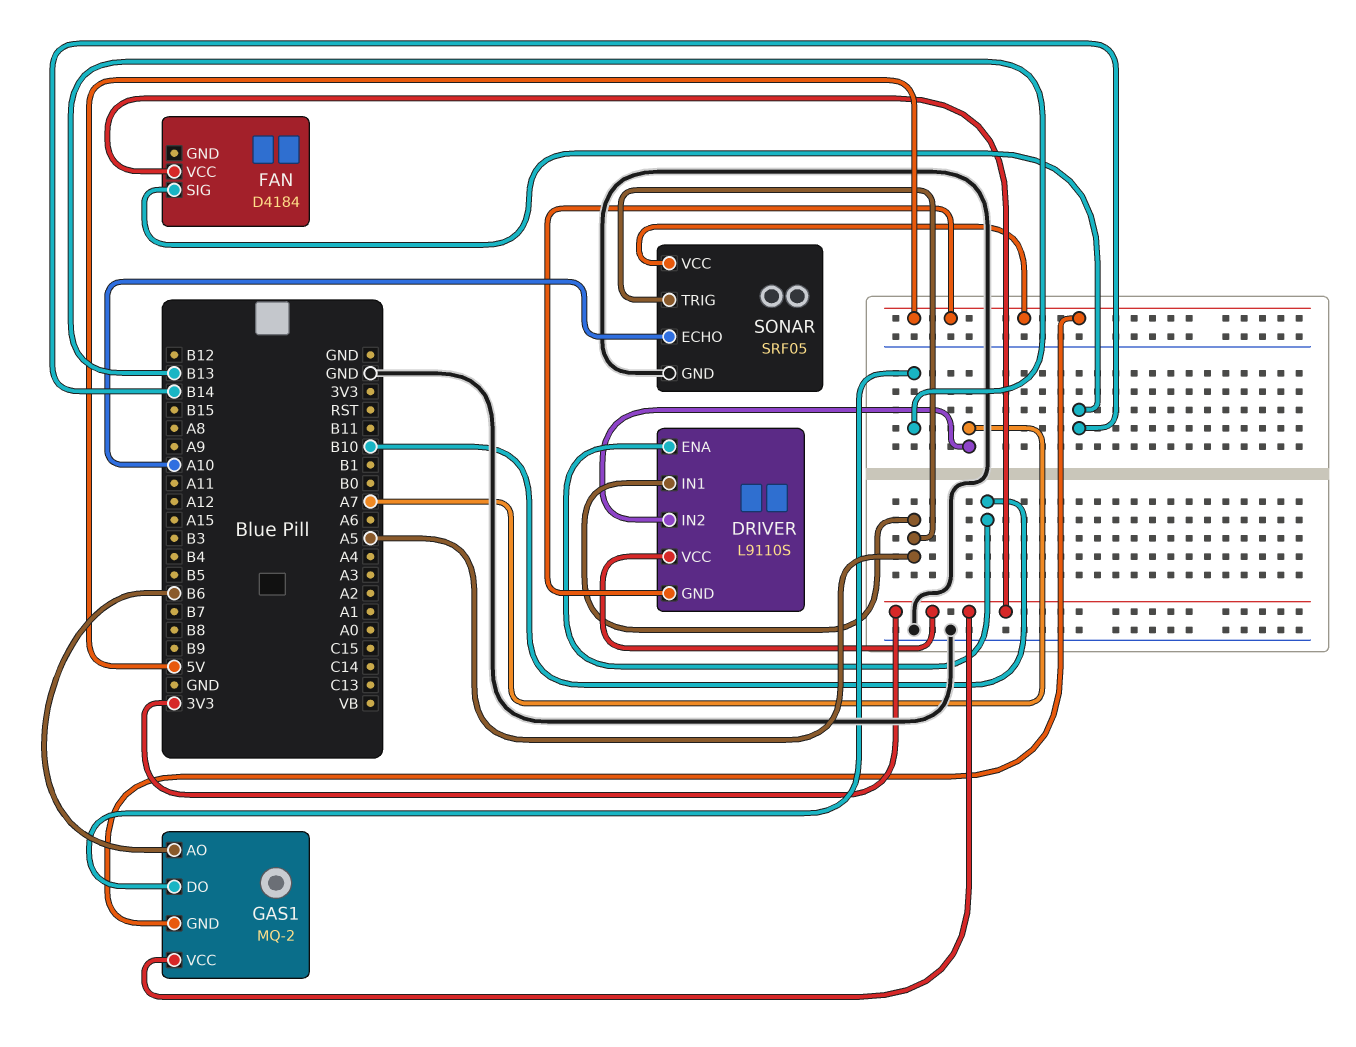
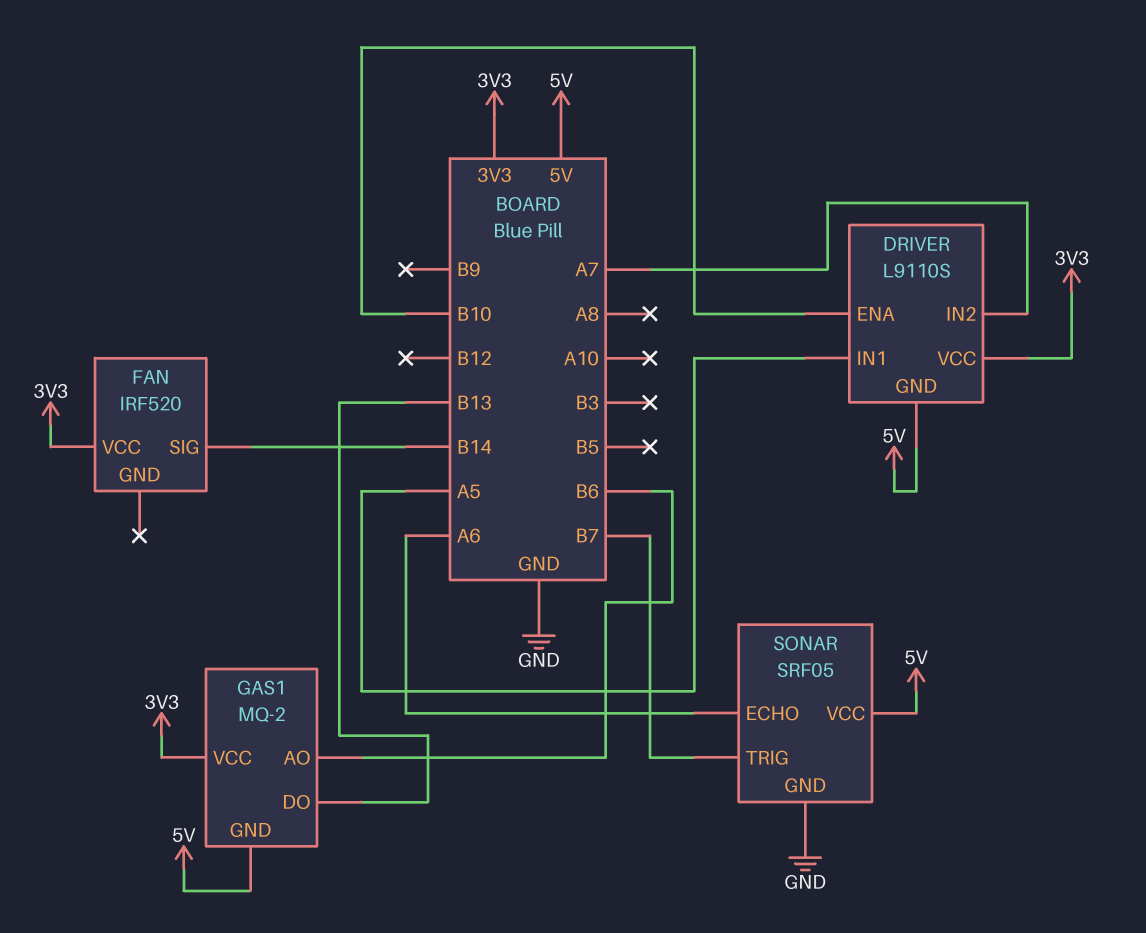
FAN: D4184 -> IRF520
SONAR pin ECHO: A10 -> A6
SONAR pin TRIG: A5 -> B7

